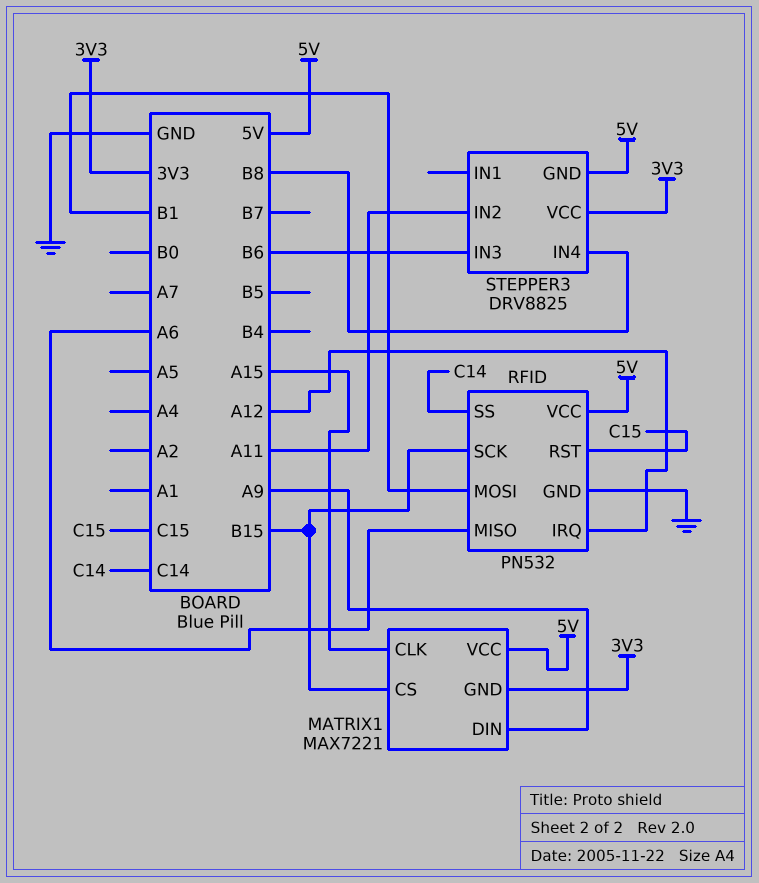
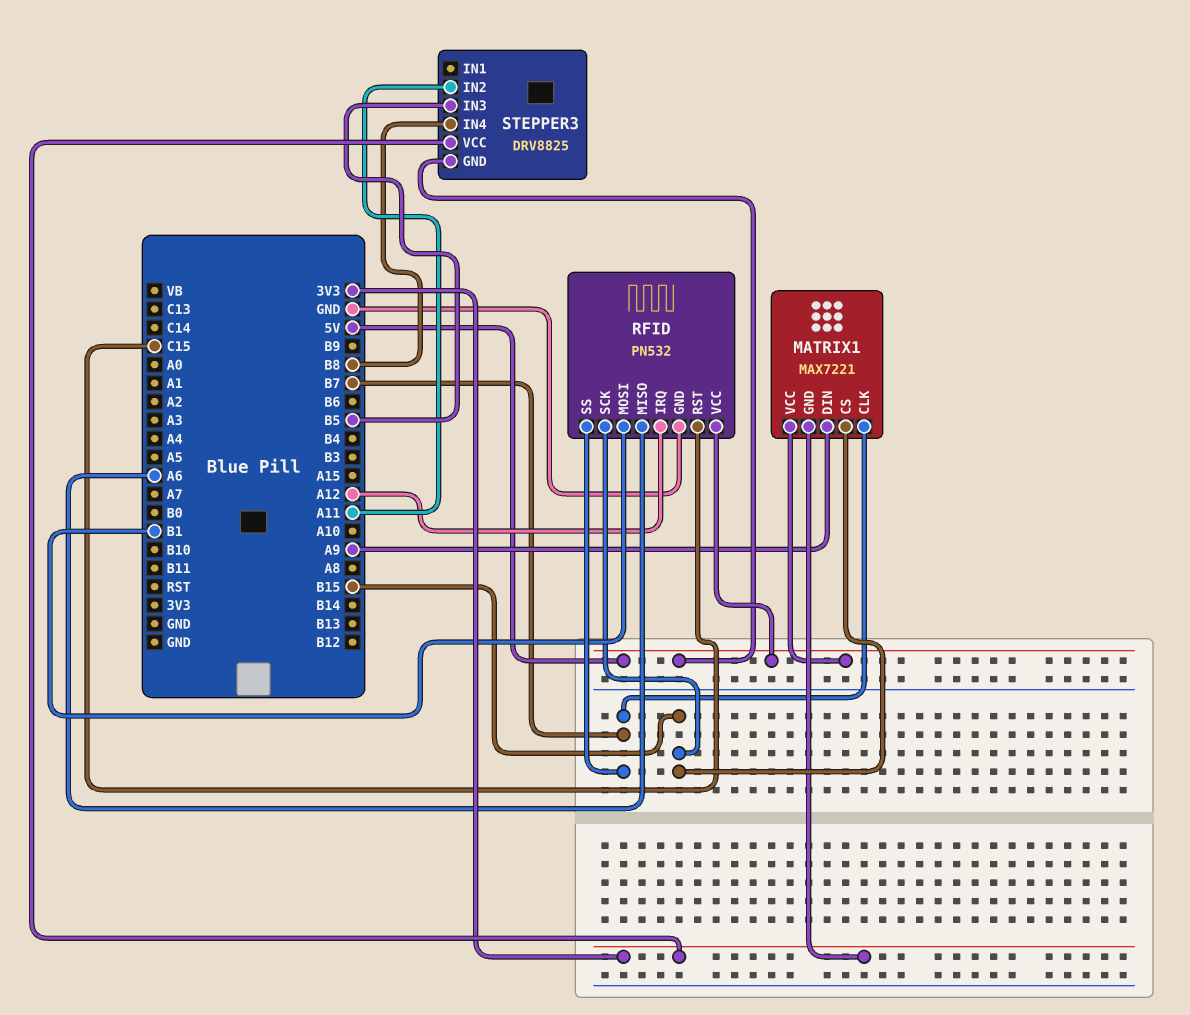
MATRIX1 pin CLK: A15 -> B7
RFID pin SS: C14 -> B7
STEPPER3 pin IN3: B6 -> B5

